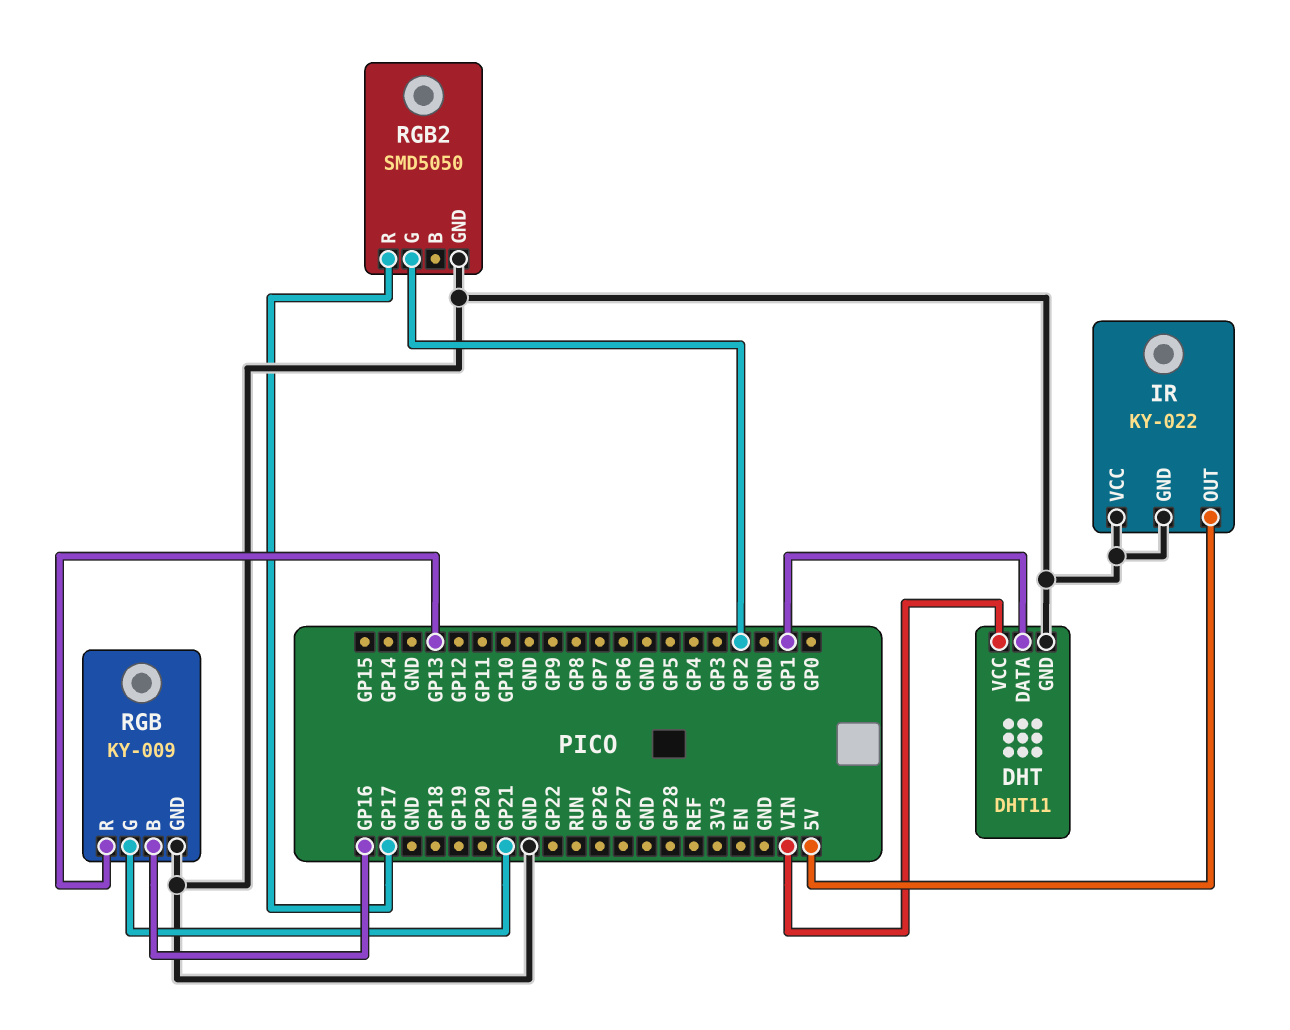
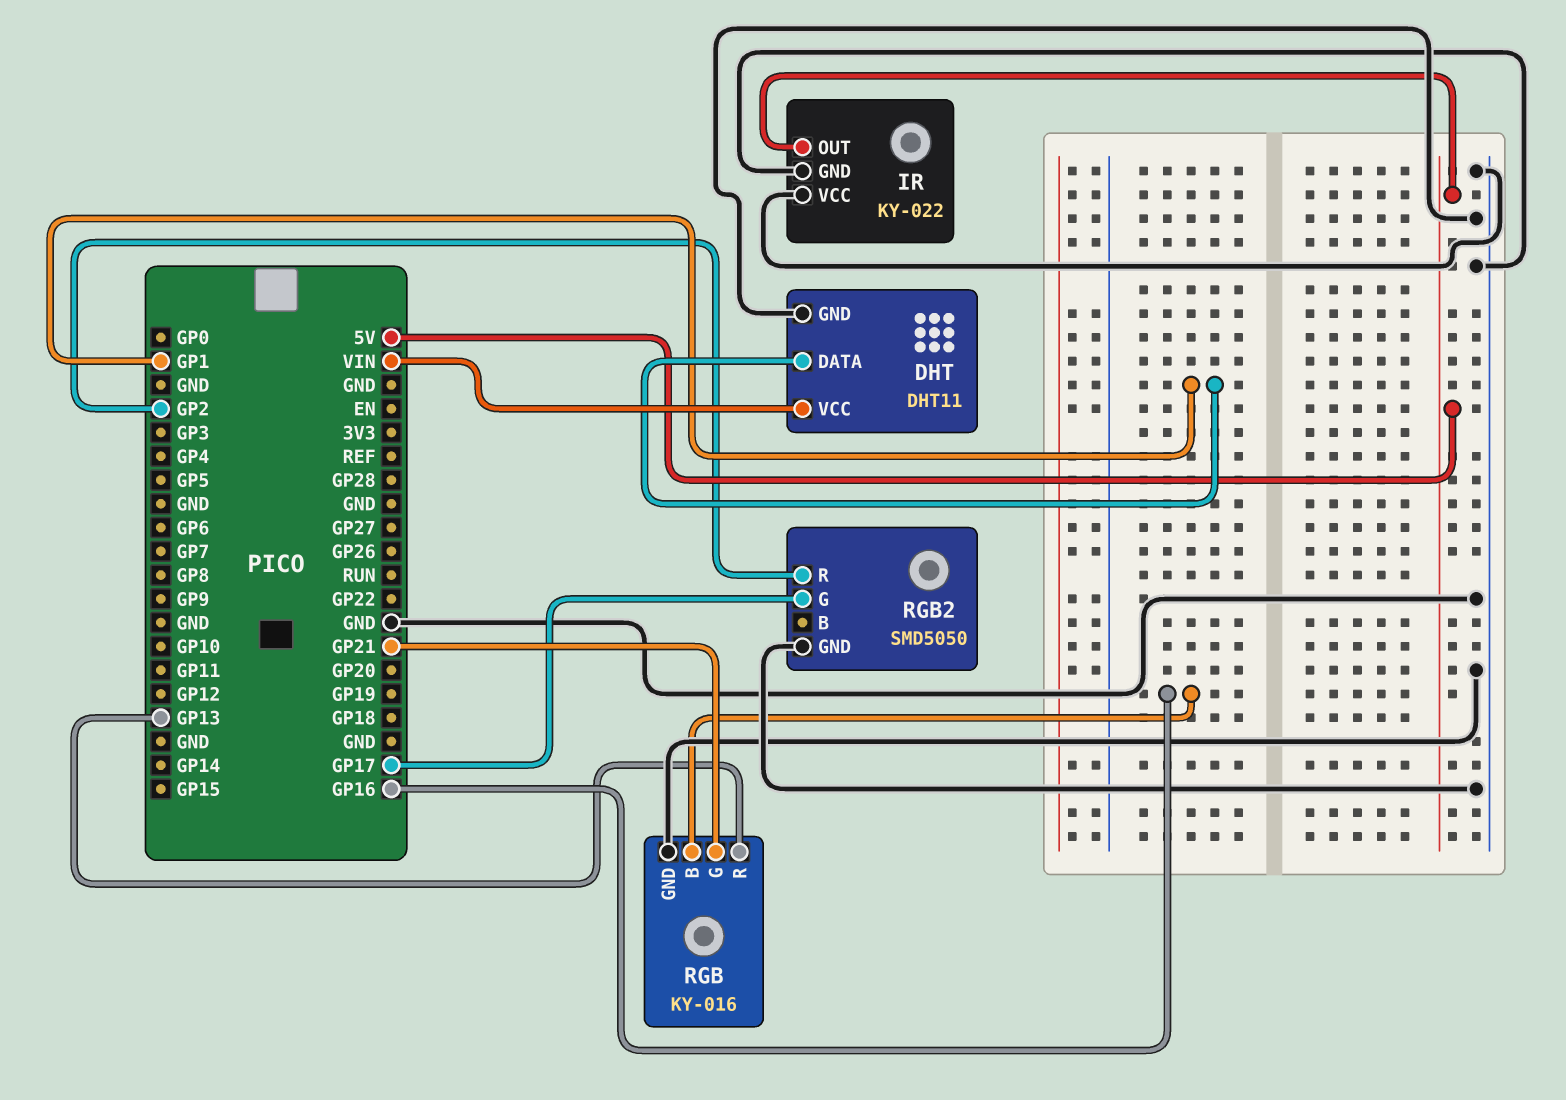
RGB: KY-009 -> KY-016
RGB2 pin G: GP2 -> GP17
RGB2 pin R: GP17 -> GP2

